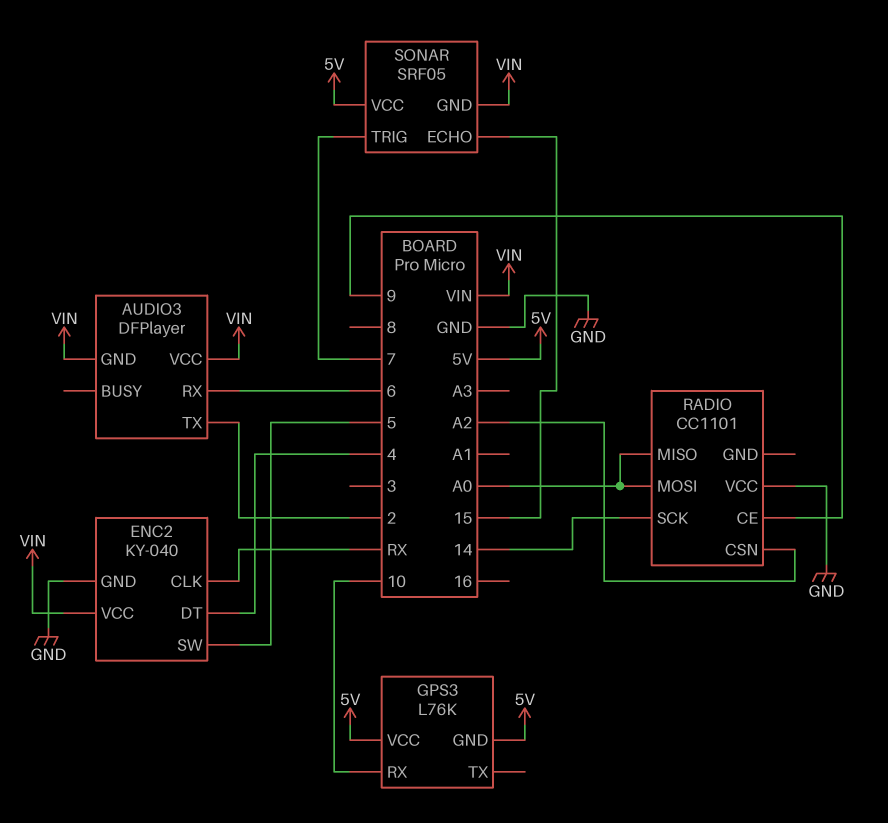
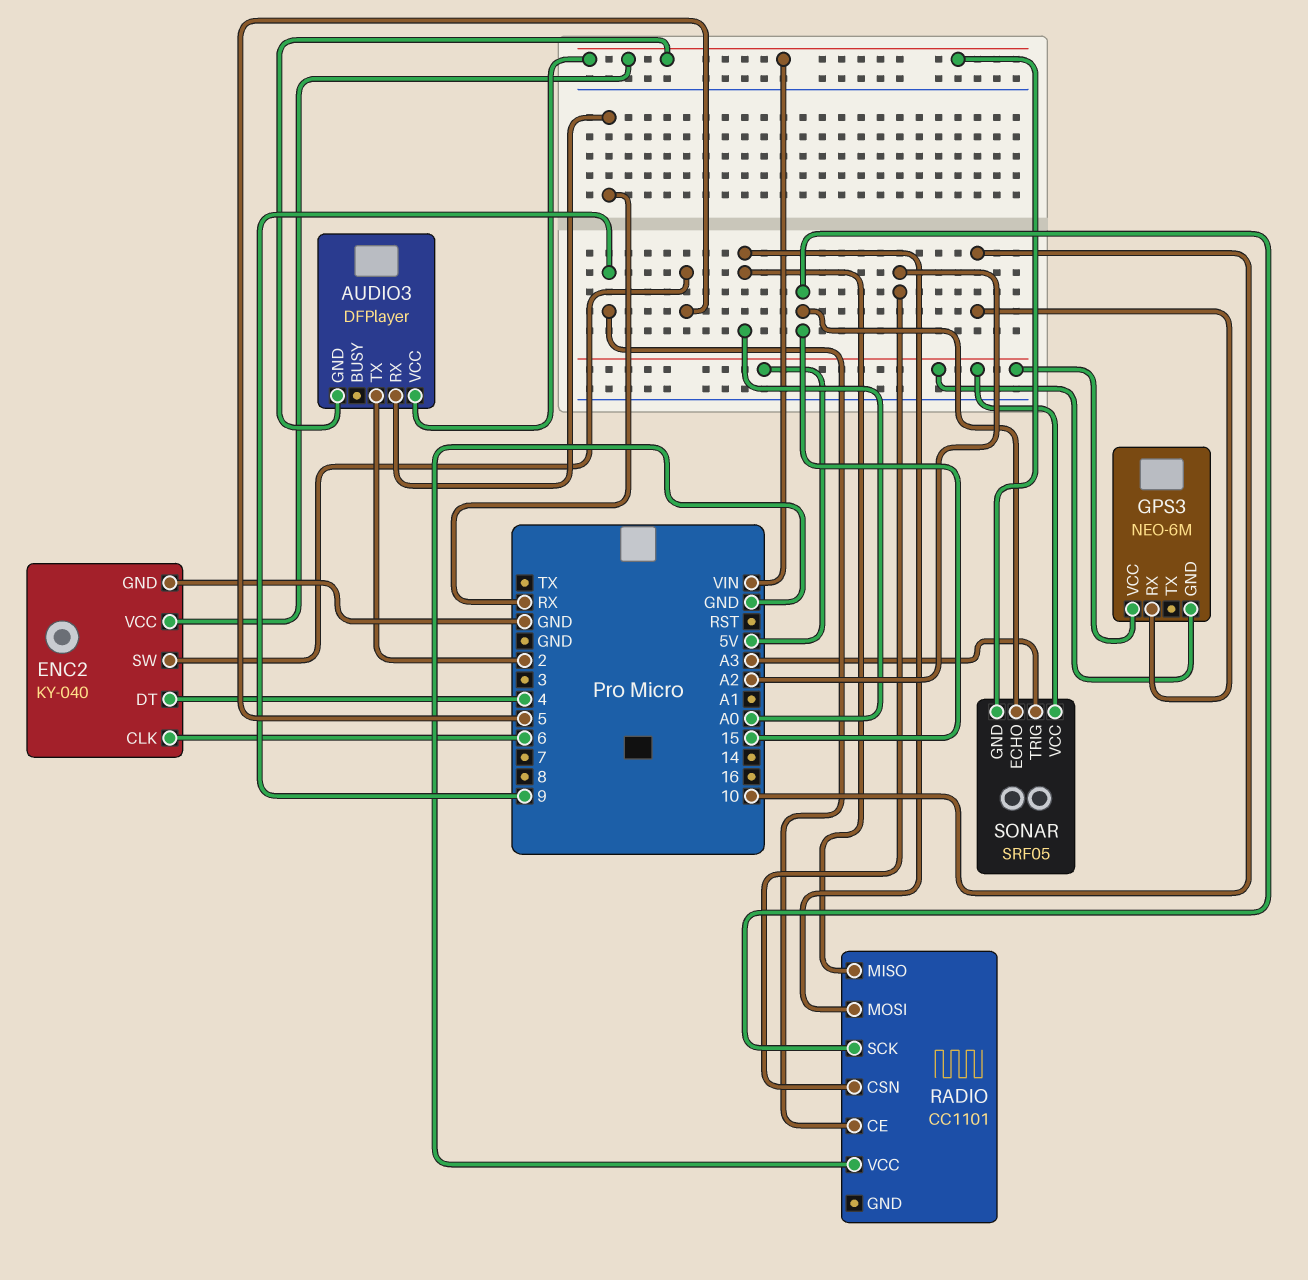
AUDIO3 pin RX: 6 -> RX
ENC2 pin CLK: RX -> 6
GPS3: L76K -> NEO-6M
RADIO pin SCK: 14 -> 15
SONAR pin TRIG: 7 -> A3

